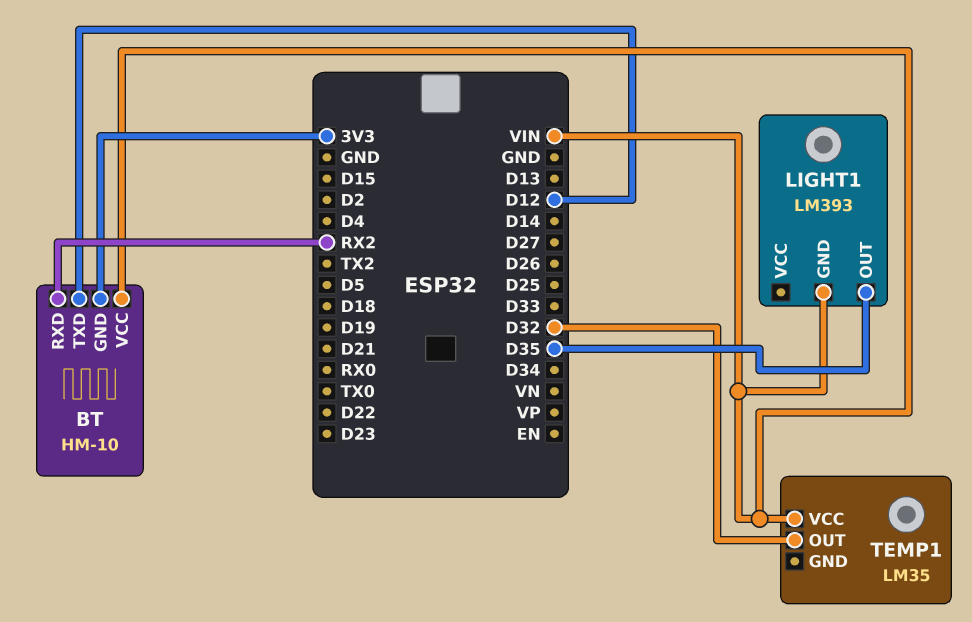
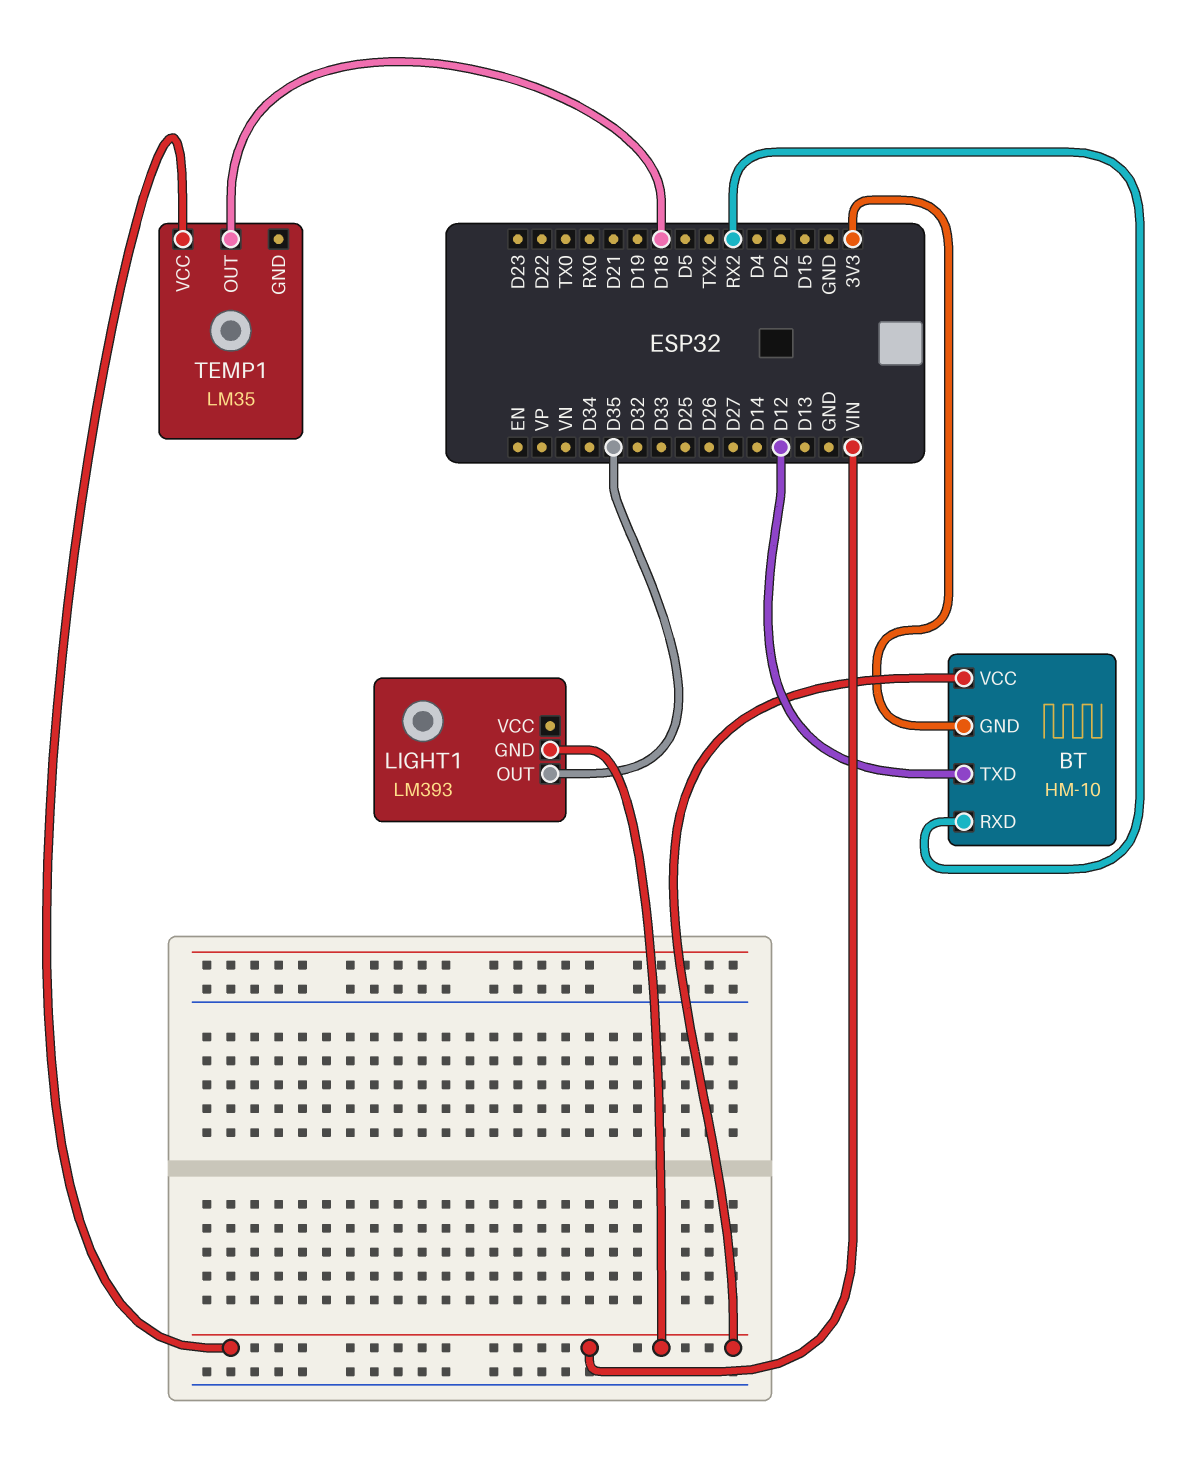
TEMP1 pin OUT: D32 -> D18

